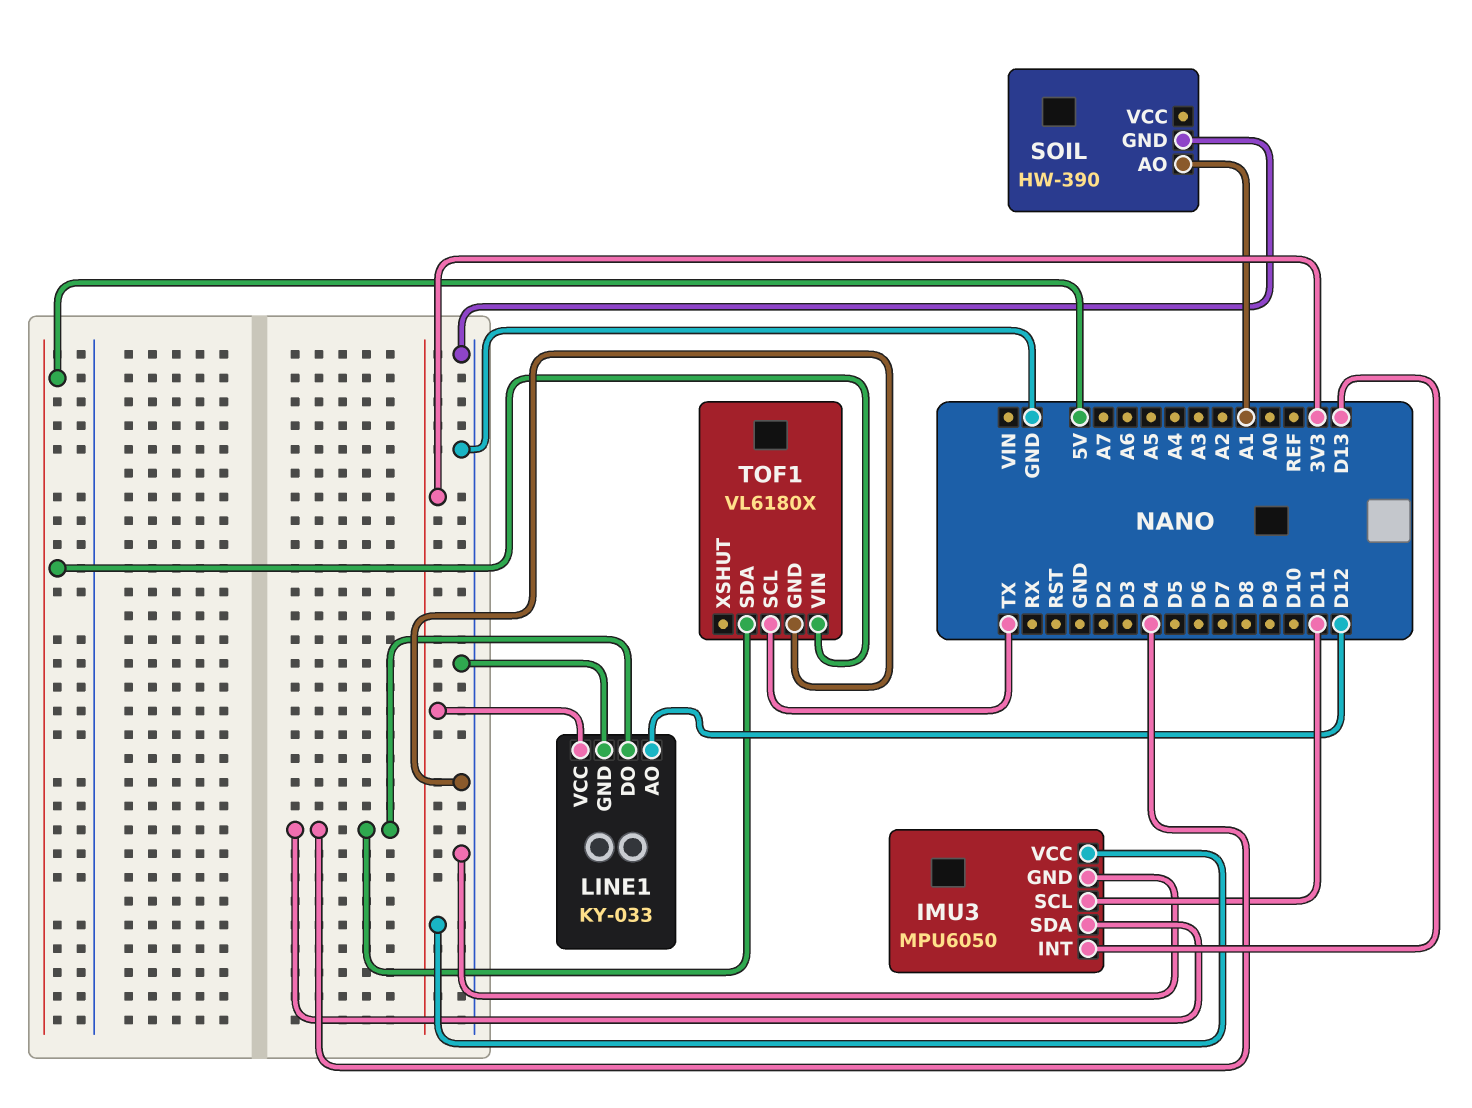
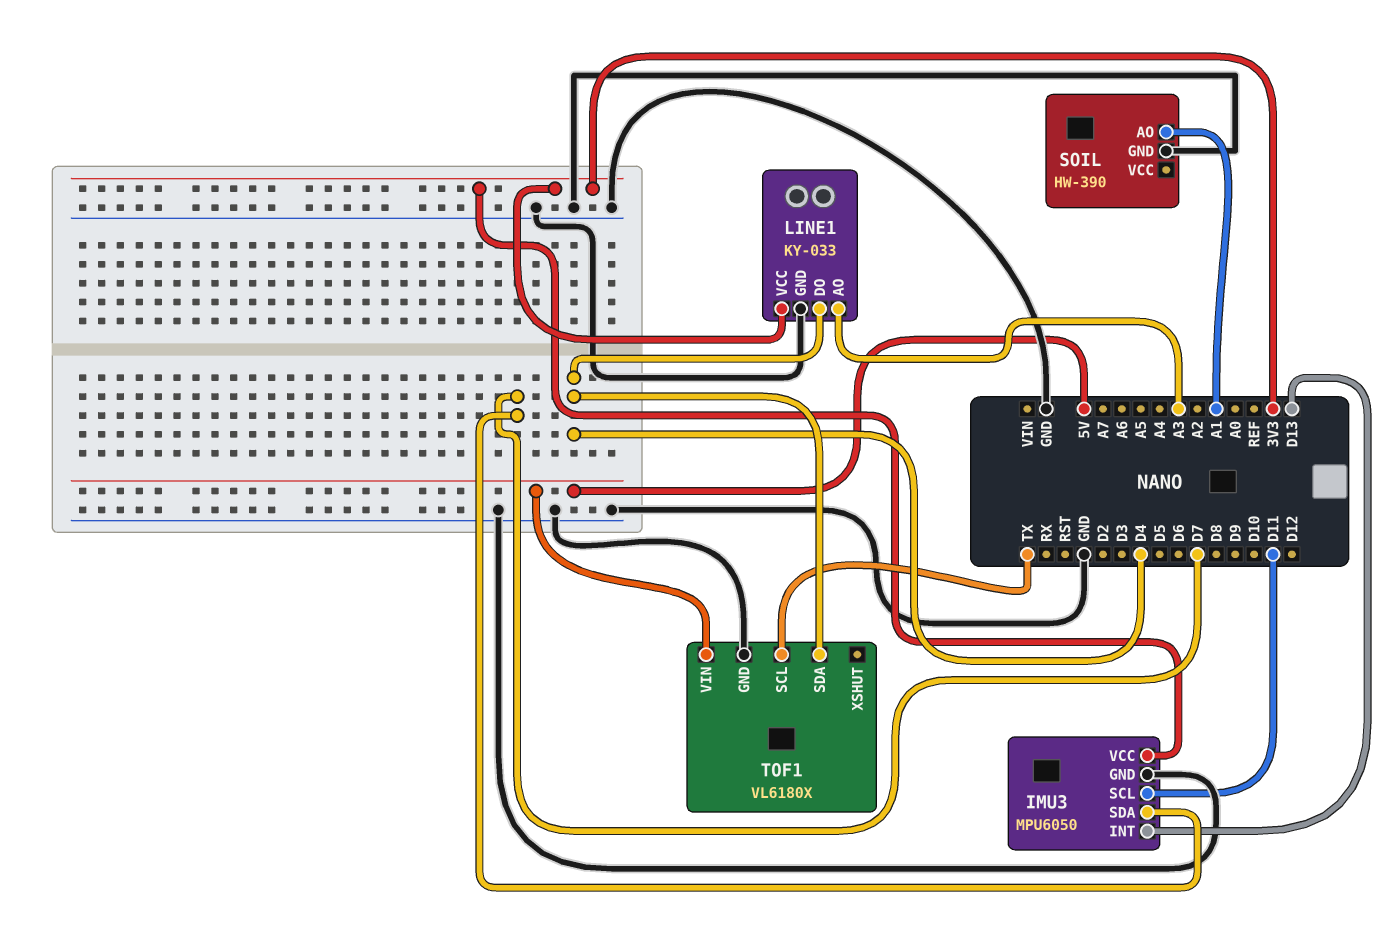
IMU3 pin SDA: D4 -> D7
LINE1 pin AO: D12 -> A3

